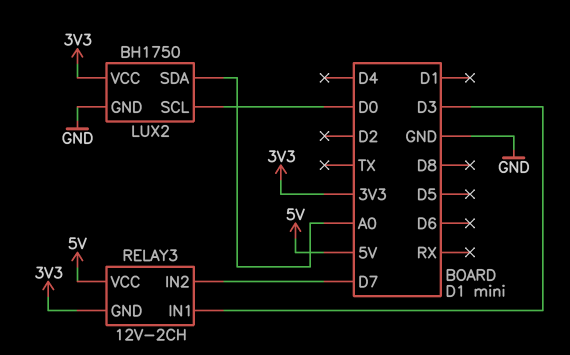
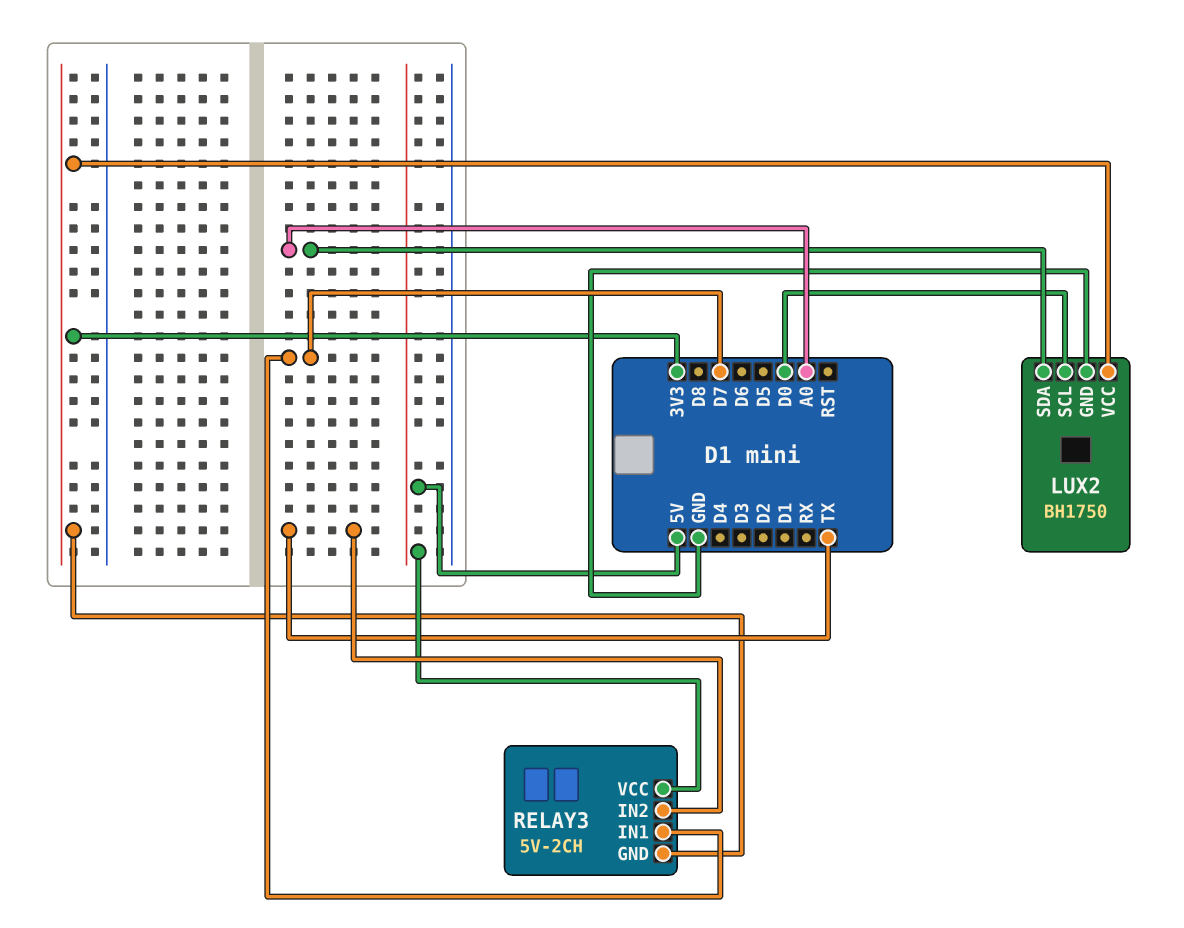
RELAY3: 12V-2CH -> 5V-2CH
RELAY3 pin IN1: D3 -> D7
RELAY3 pin IN2: D7 -> TX

